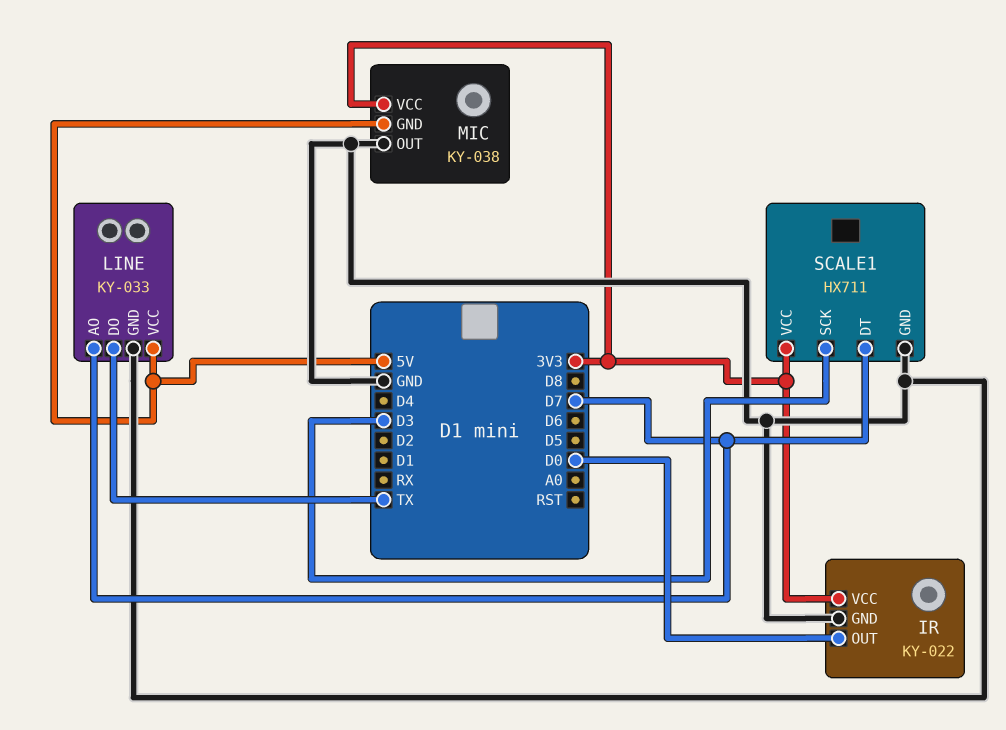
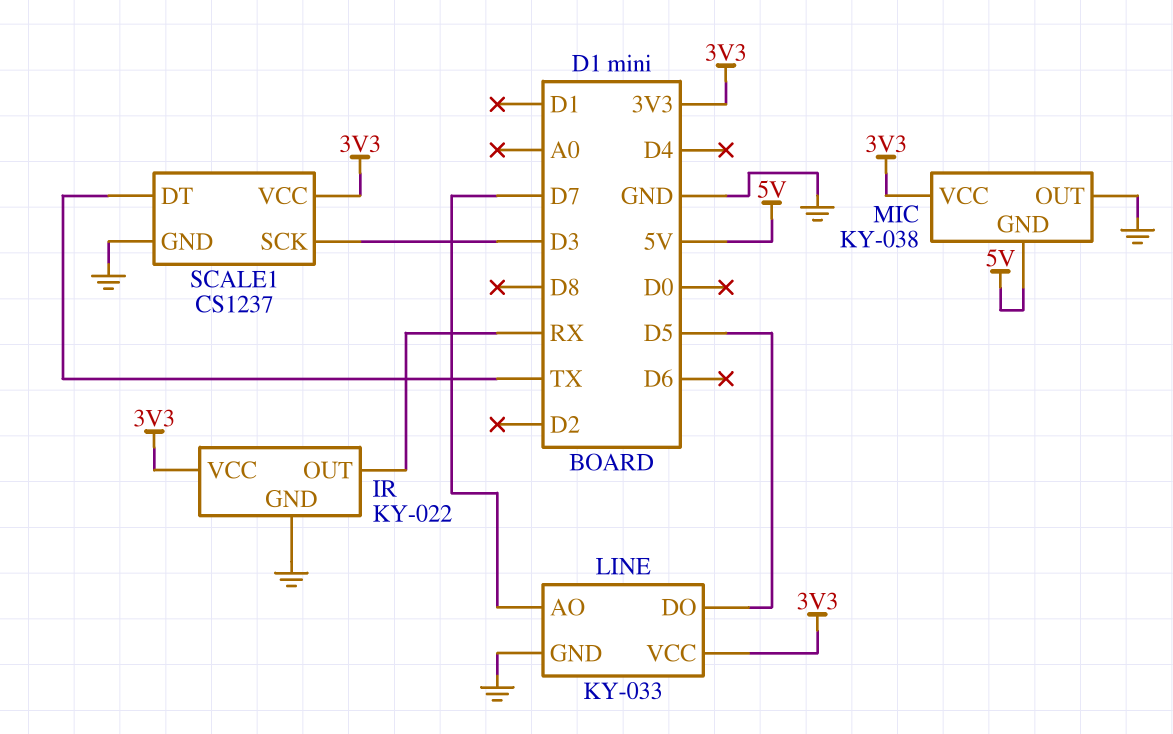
IR pin OUT: D0 -> RX
LINE pin DO: TX -> D5
LINE pin VCC: 5V -> 3V3
SCALE1: HX711 -> CS1237
SCALE1 pin DT: D7 -> TX

